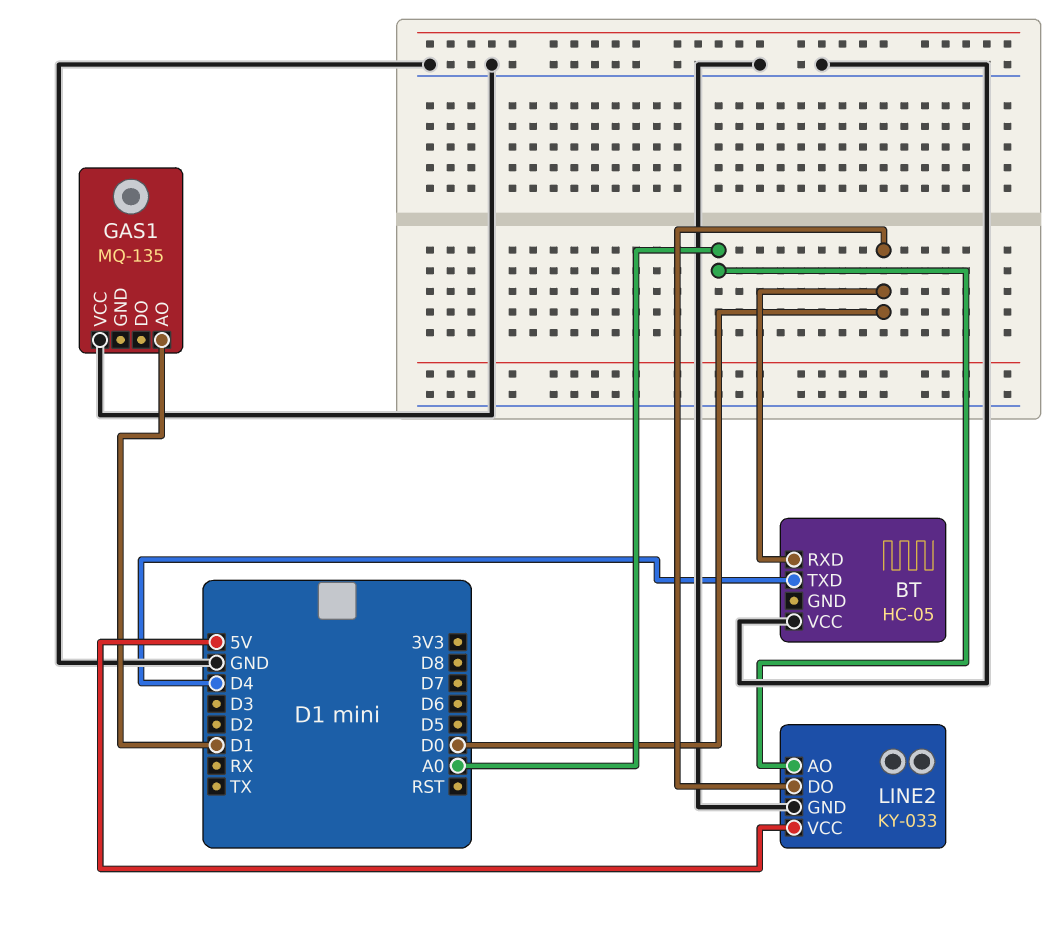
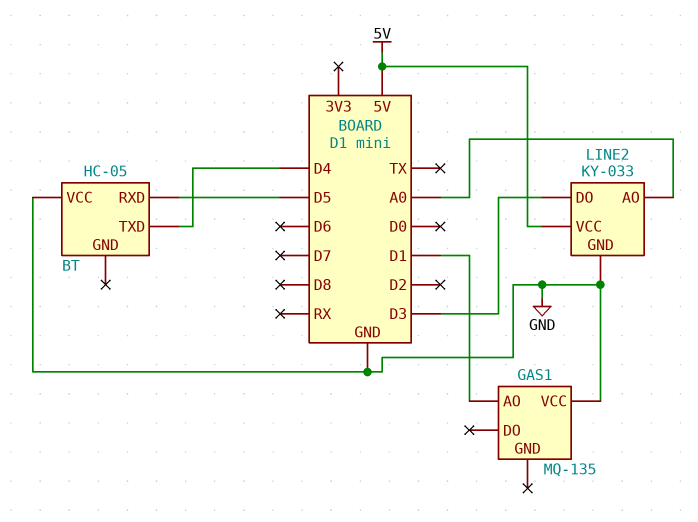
BT pin RXD: D0 -> D5
LINE2 pin DO: D0 -> D3

